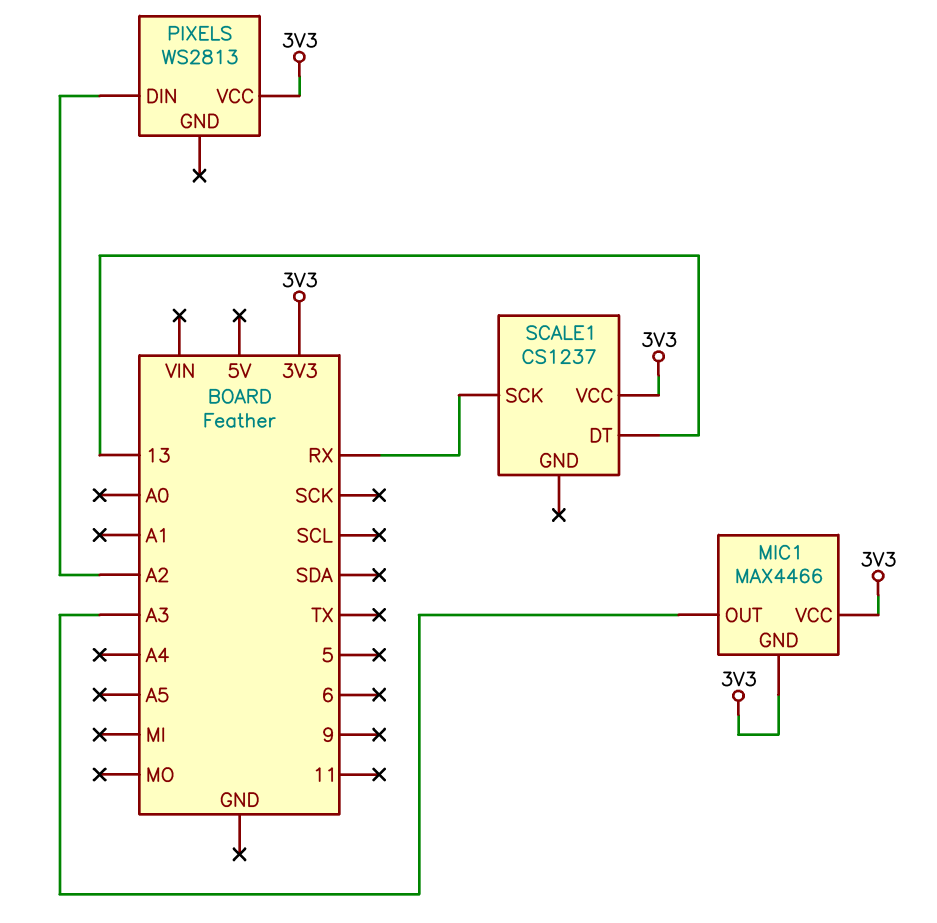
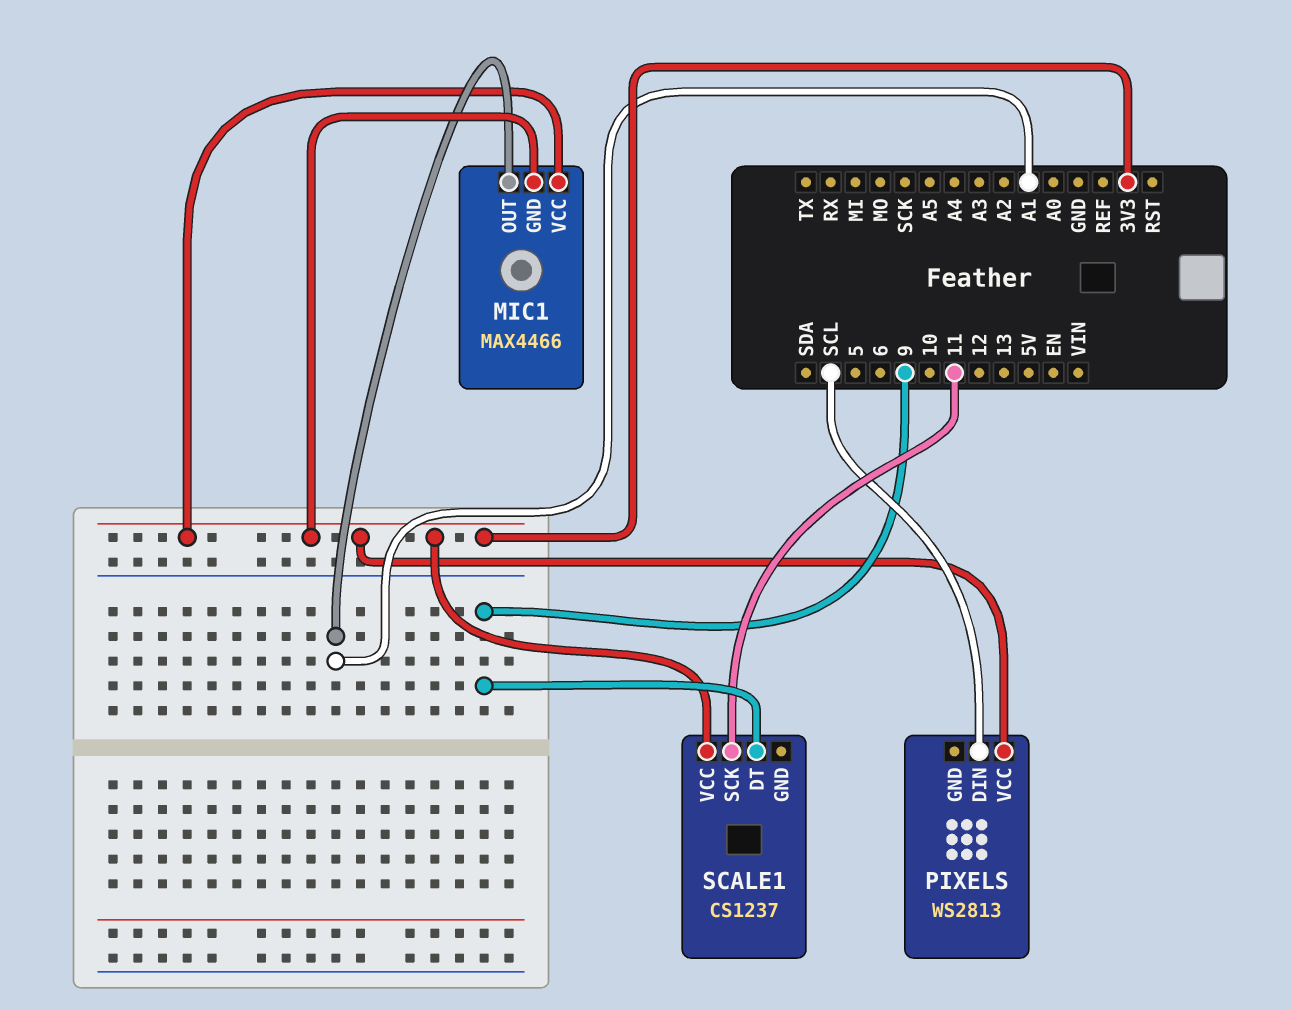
MIC1 pin OUT: A3 -> A1
PIXELS pin DIN: A2 -> SCL
SCALE1 pin DT: 13 -> 9
SCALE1 pin SCK: RX -> 11

